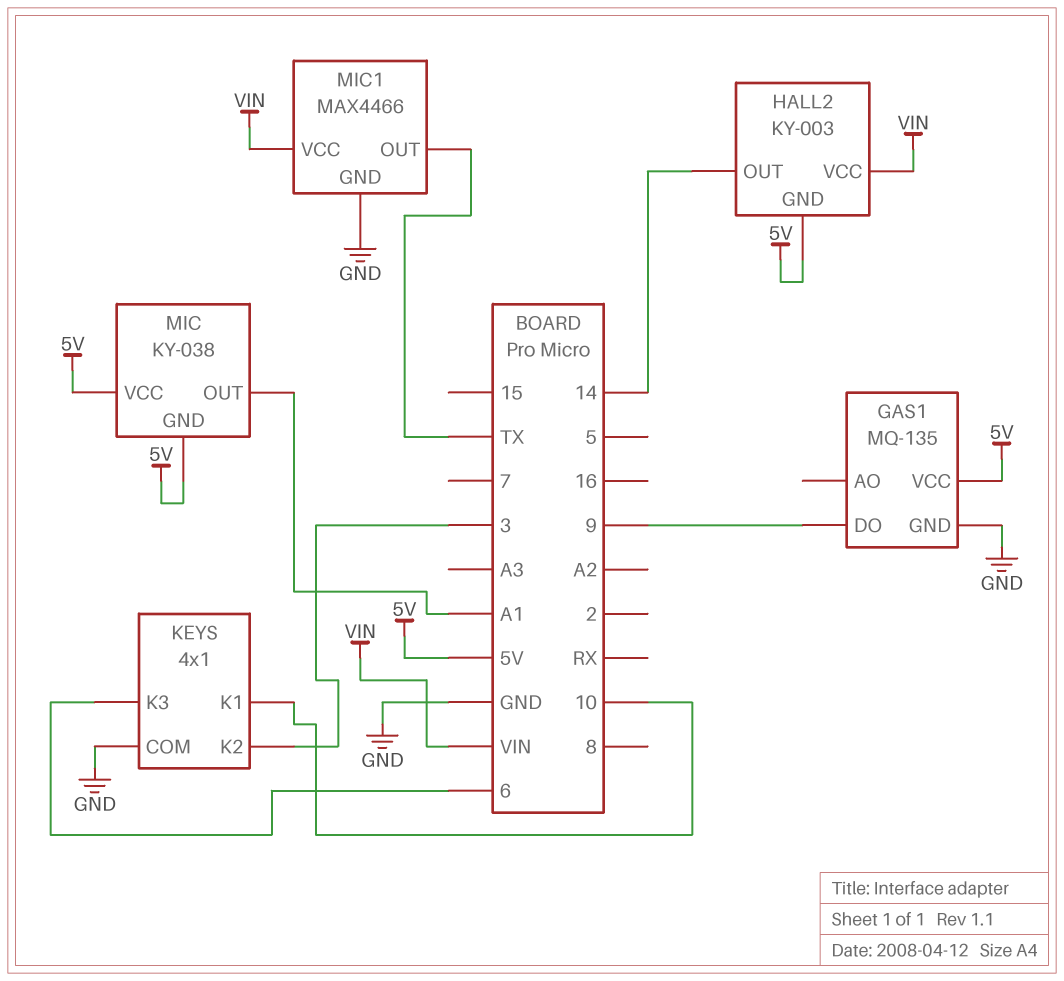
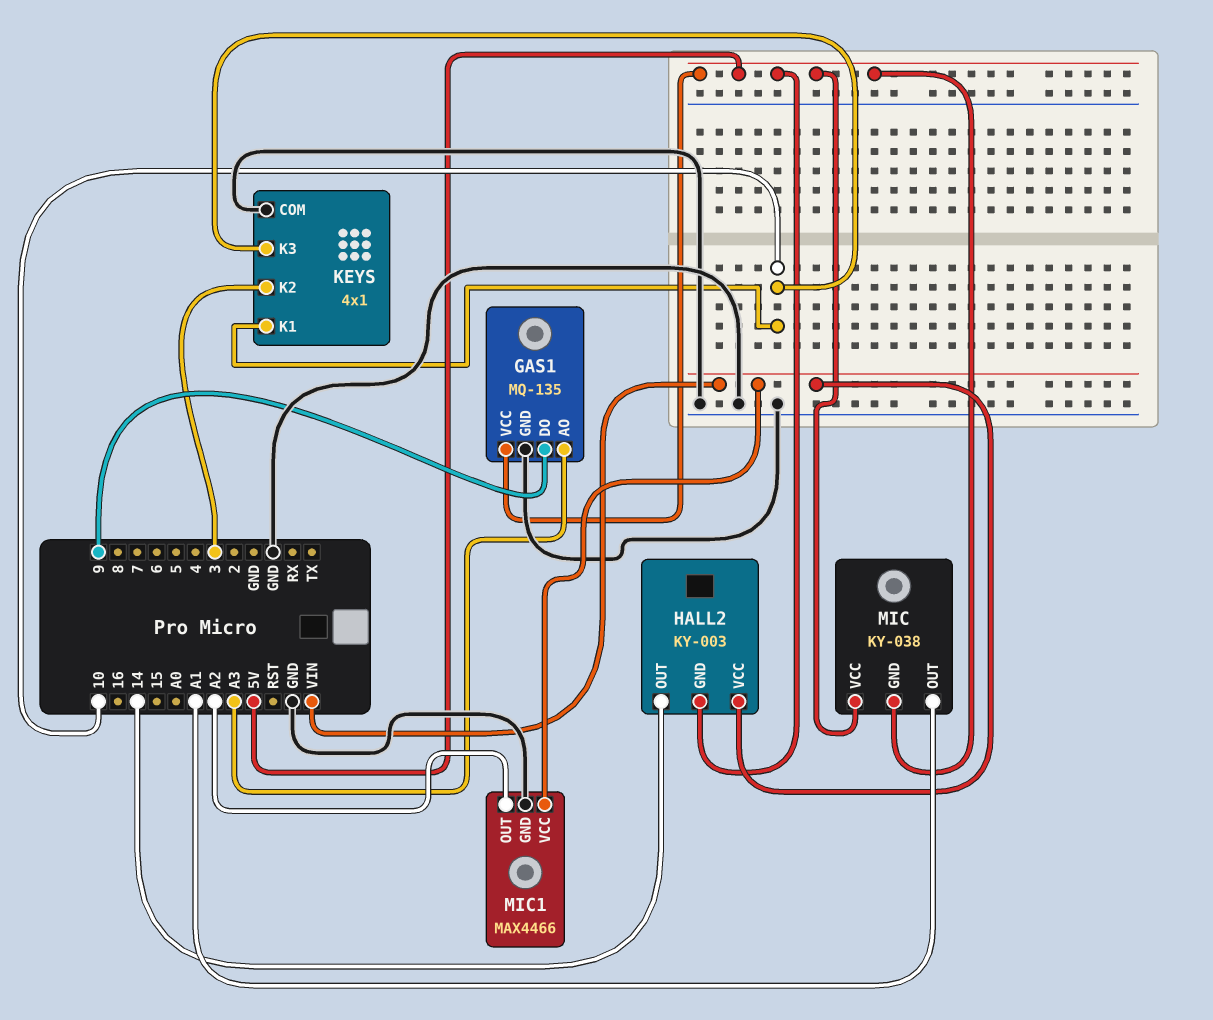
GAS1 pin AO: none -> A3
KEYS pin K3: 6 -> 10
MIC1 pin OUT: TX -> A2

